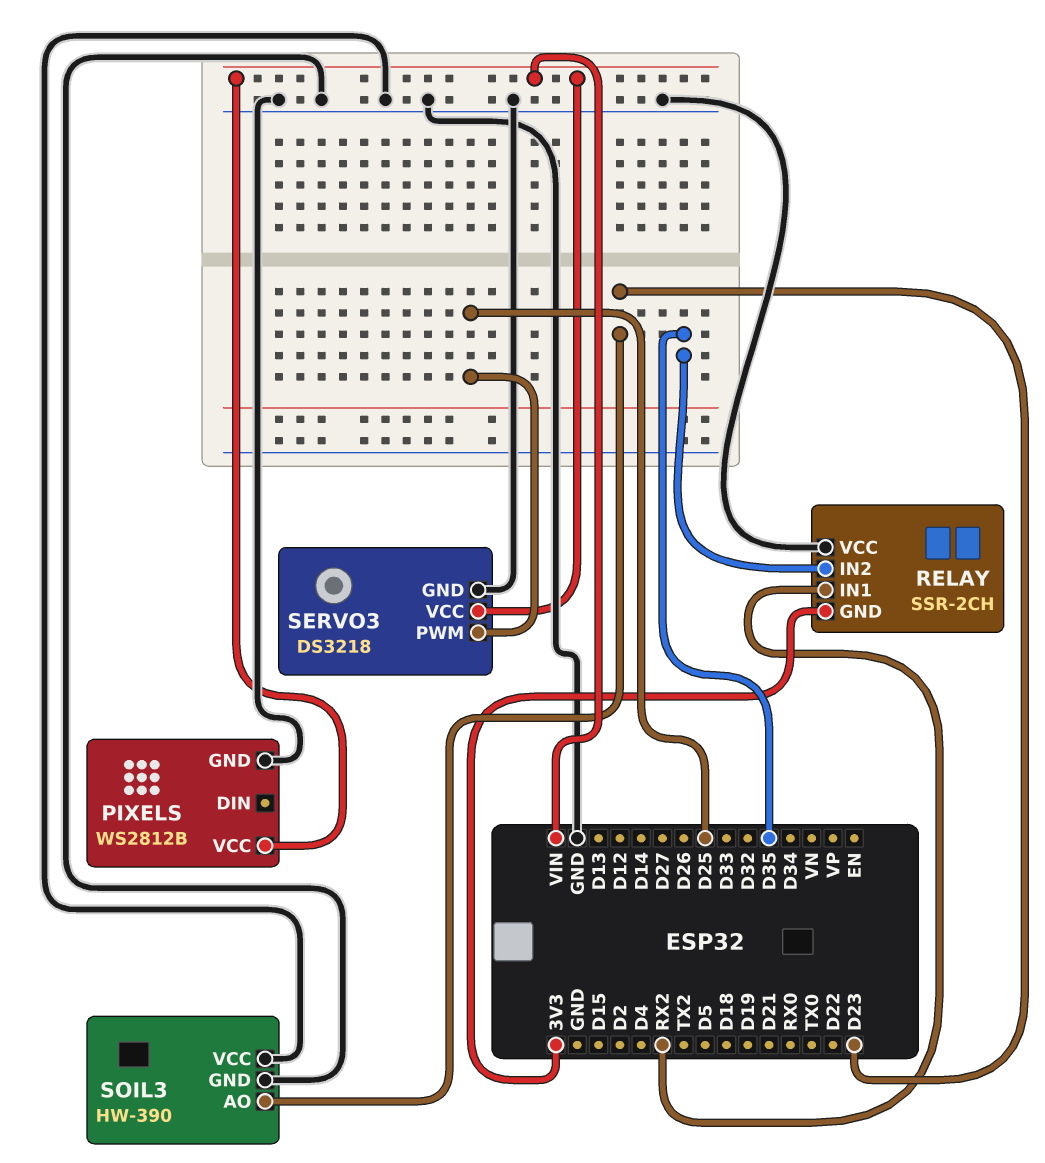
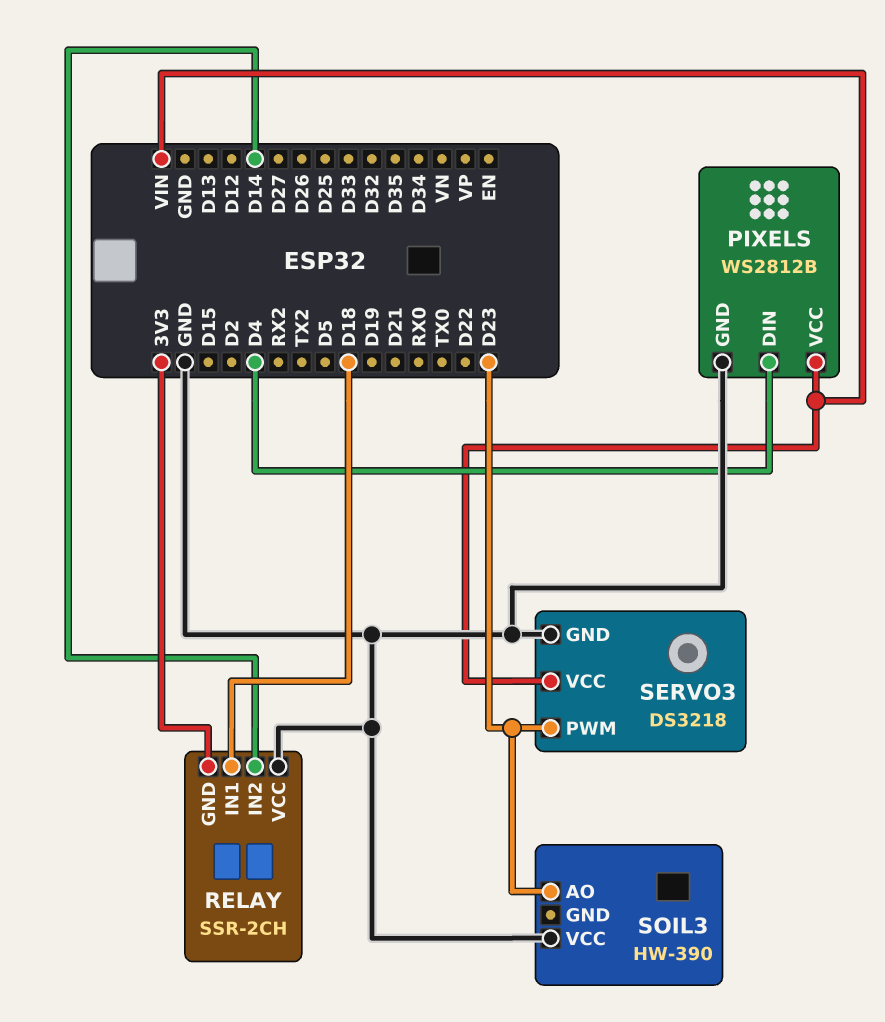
PIXELS pin DIN: none -> D4
RELAY pin IN1: RX2 -> D18
RELAY pin IN2: D35 -> D14
SERVO3 pin PWM: D25 -> D23
SOIL3 pin GND: GND -> none

